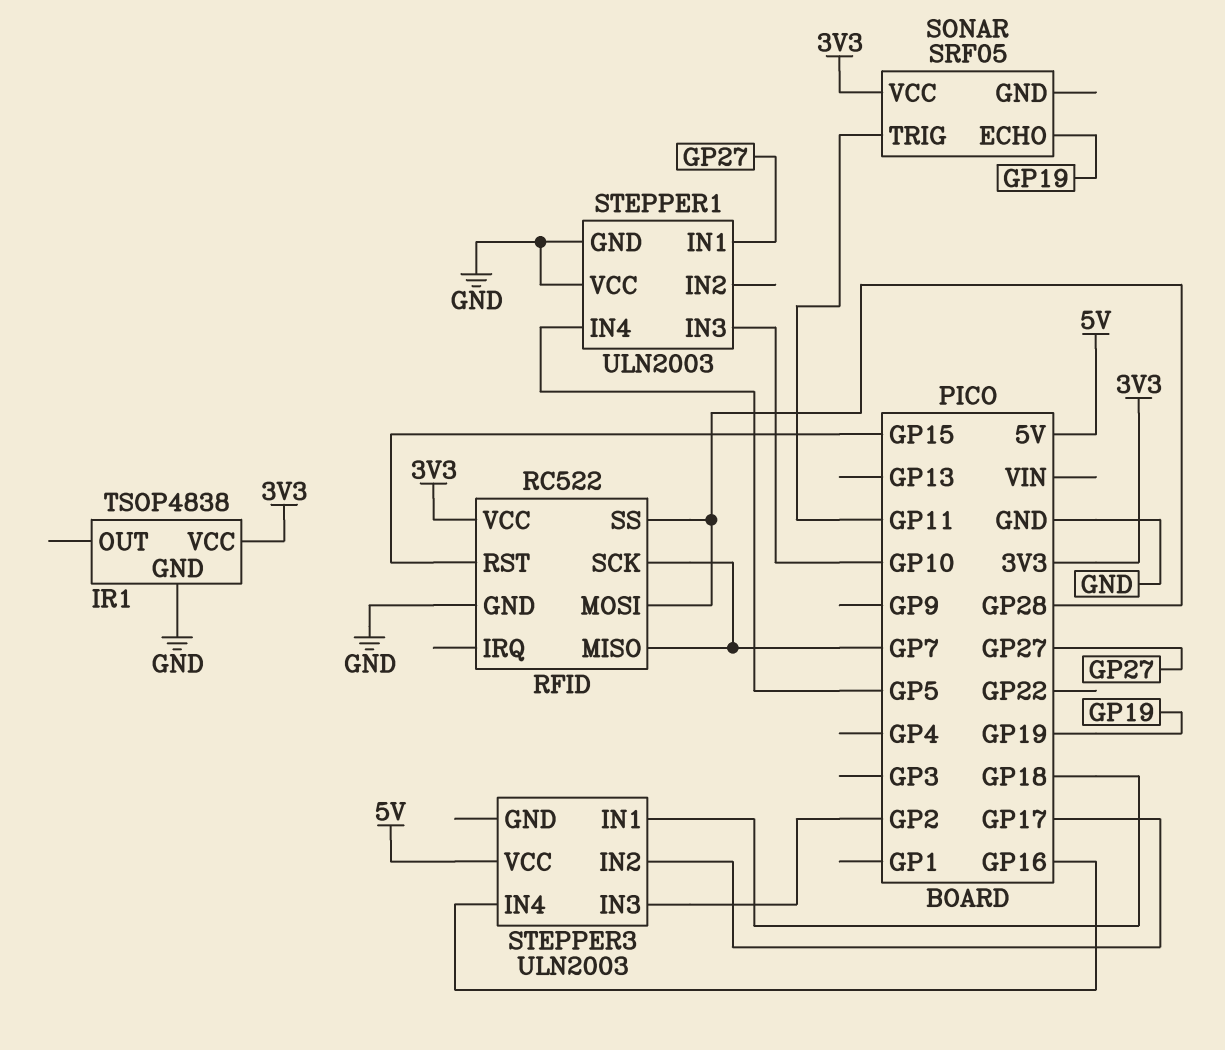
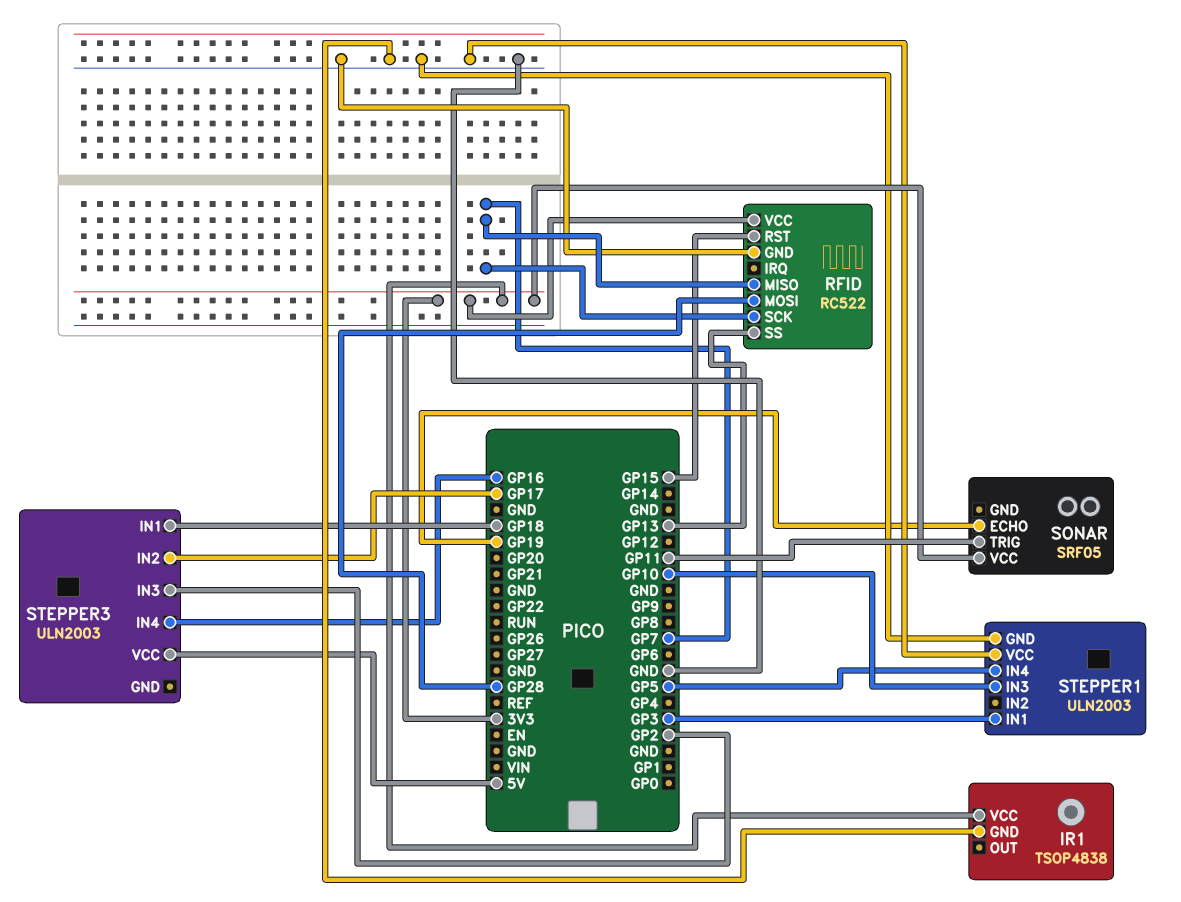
RFID pin SS: GP28 -> GP13
STEPPER1 pin IN1: GP27 -> GP3

